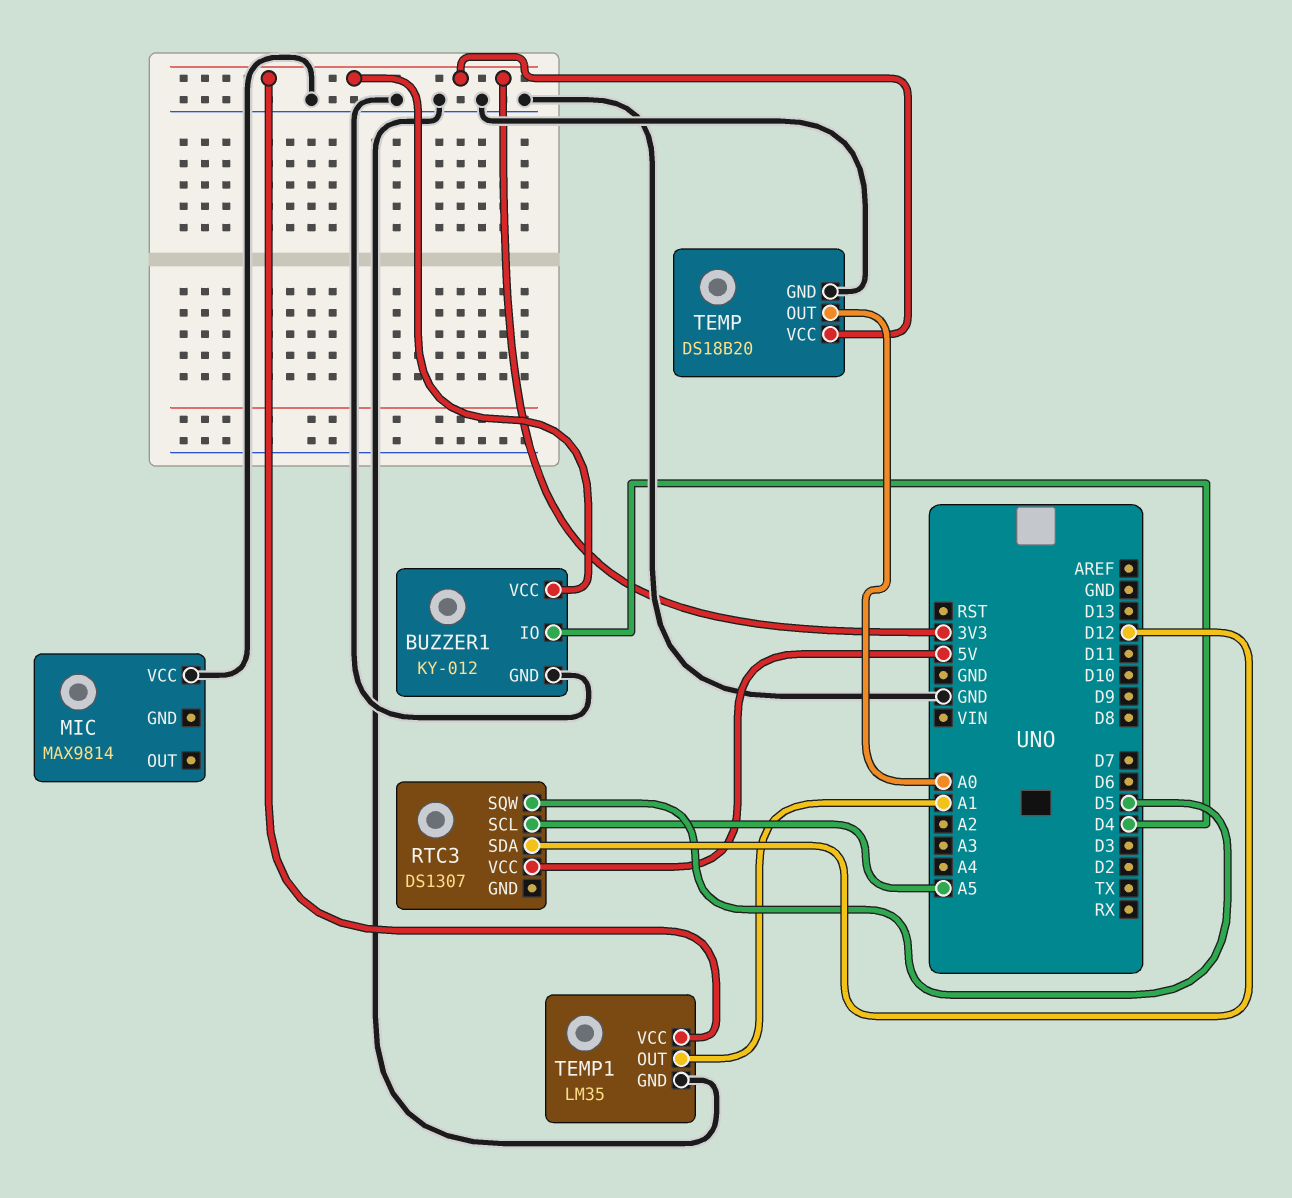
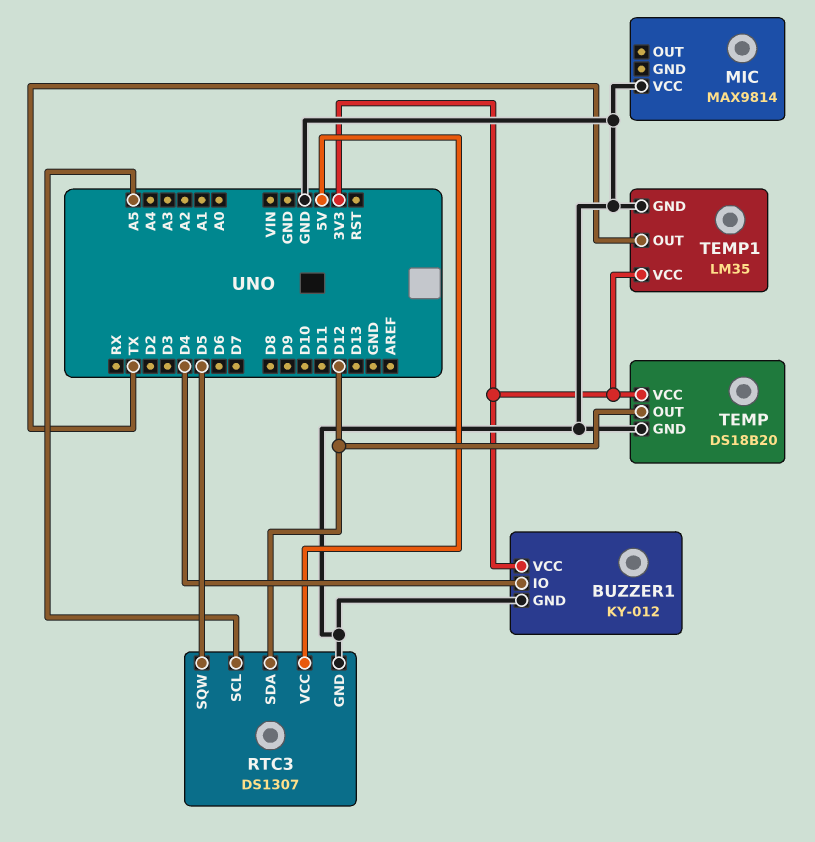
RTC3 pin GND: none -> GND
TEMP pin OUT: A0 -> D12
TEMP1 pin OUT: A1 -> TX

